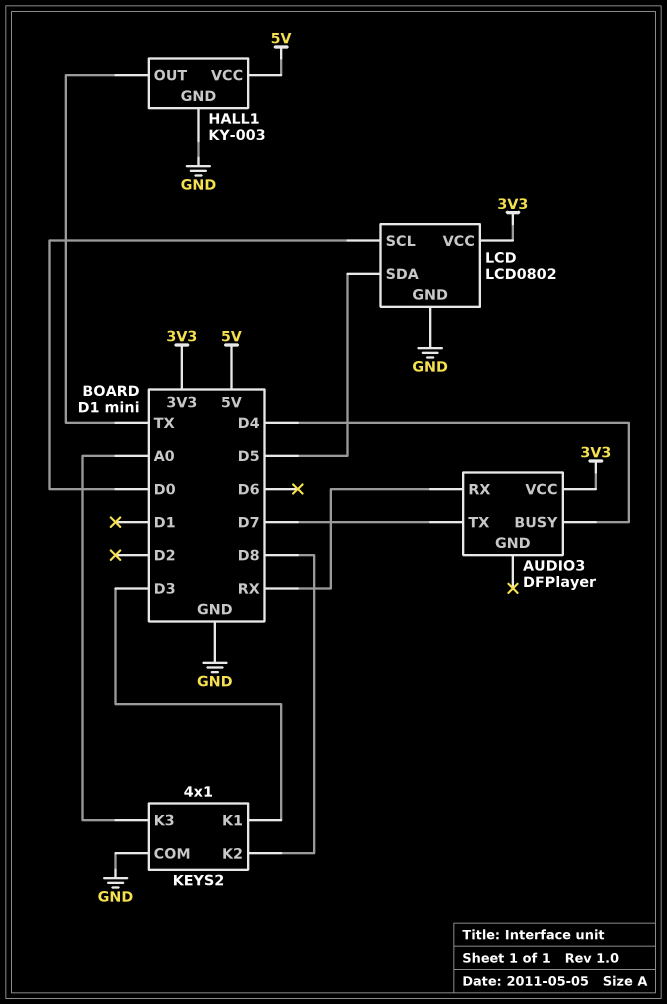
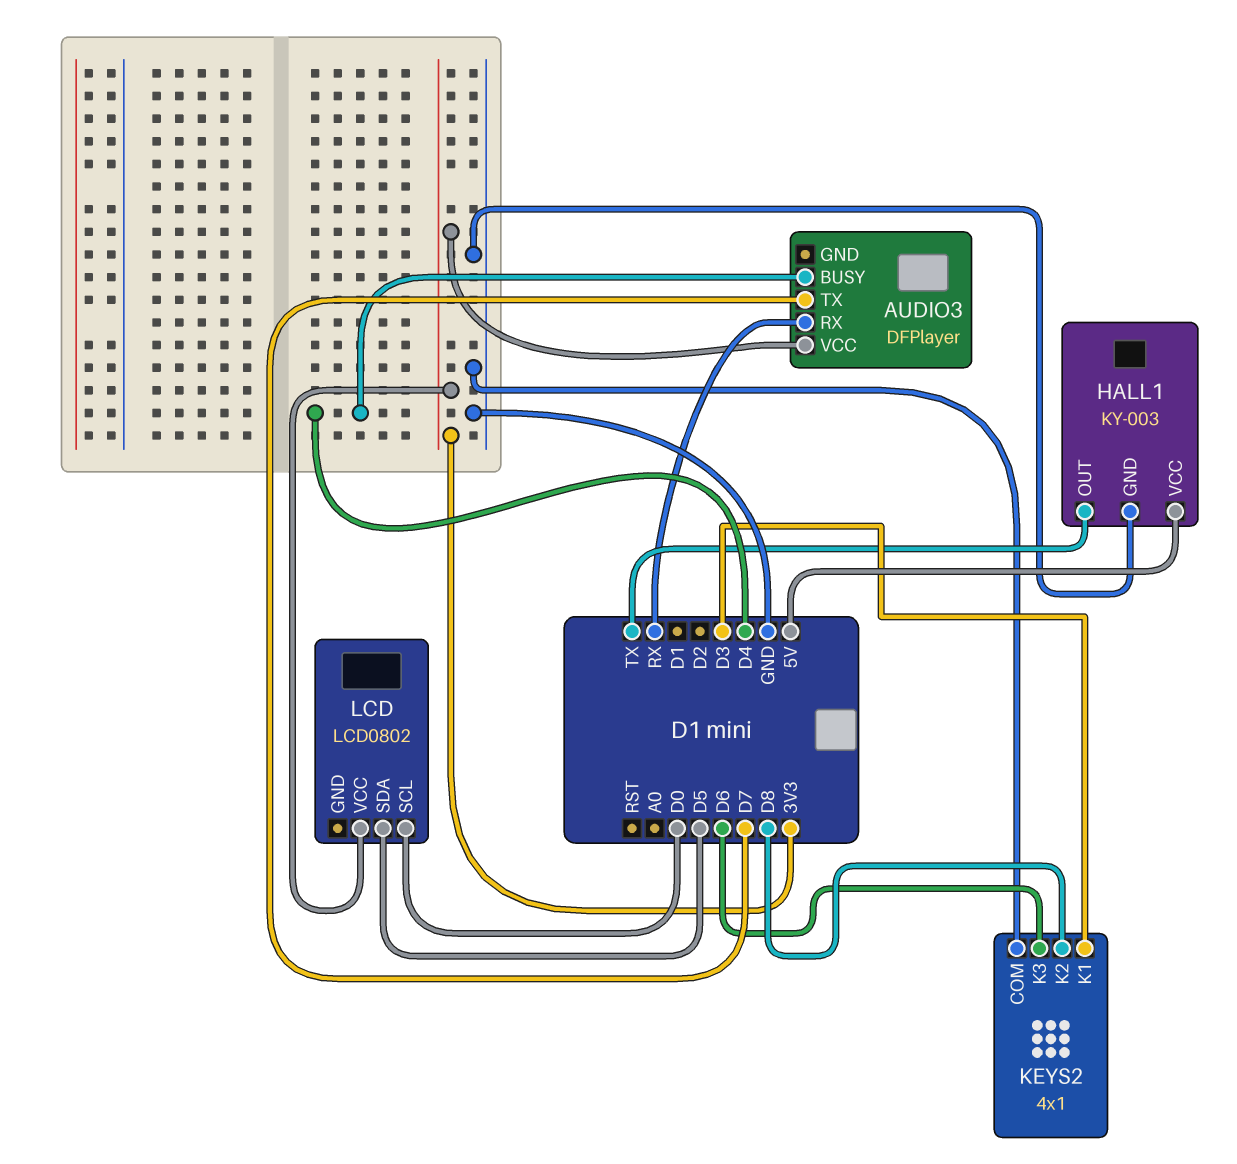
KEYS2 pin K3: A0 -> D6
LCD pin GND: GND -> none

